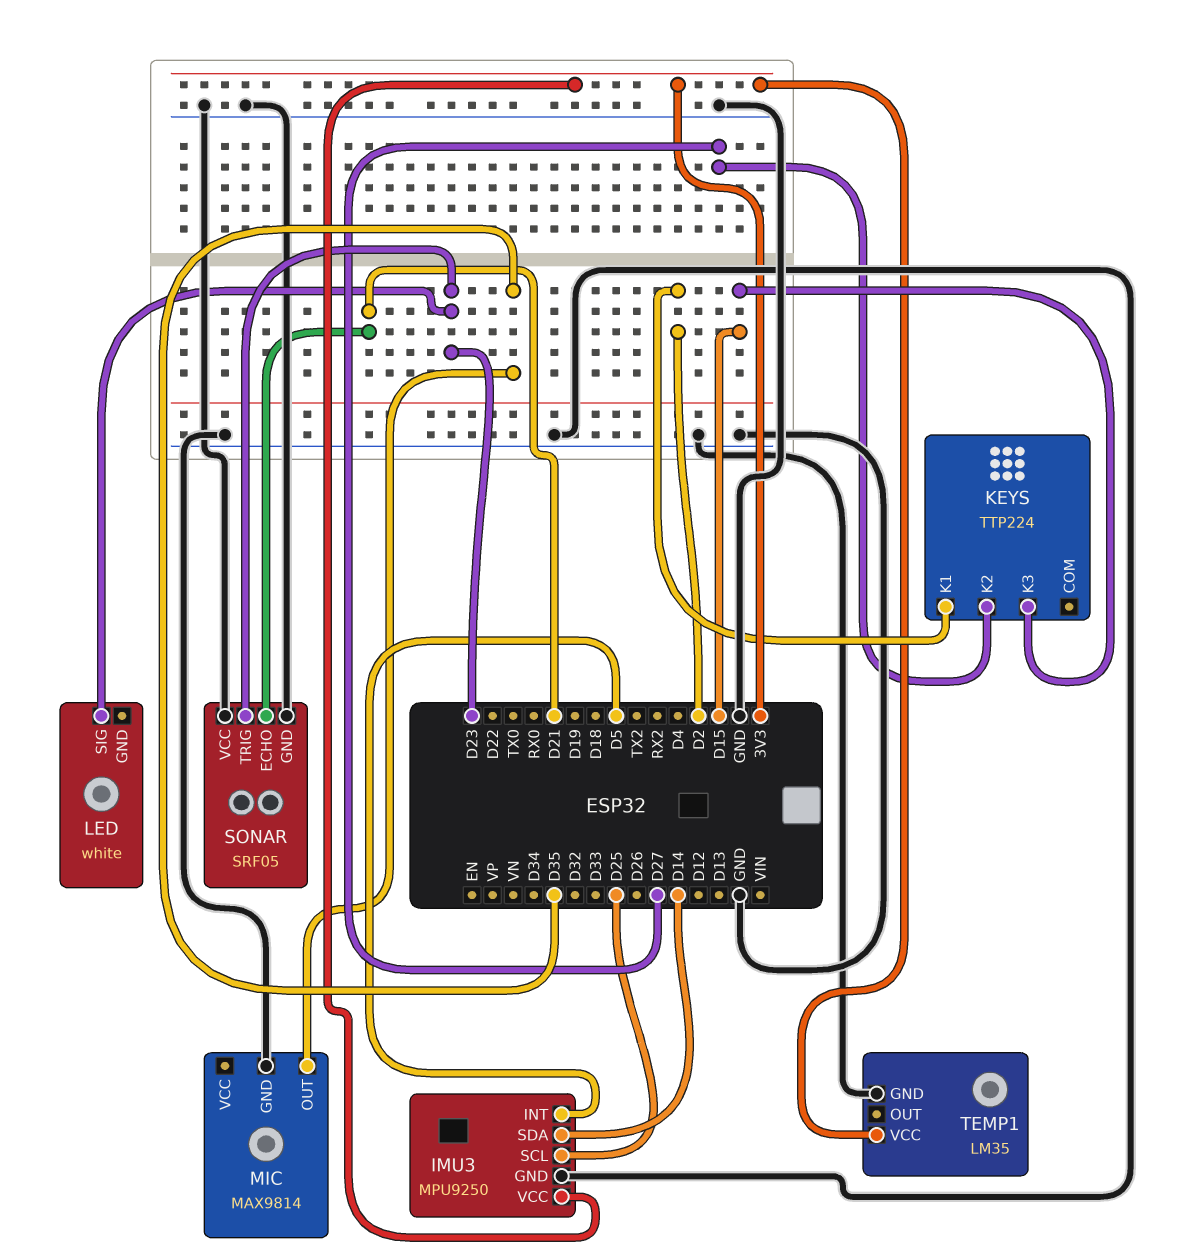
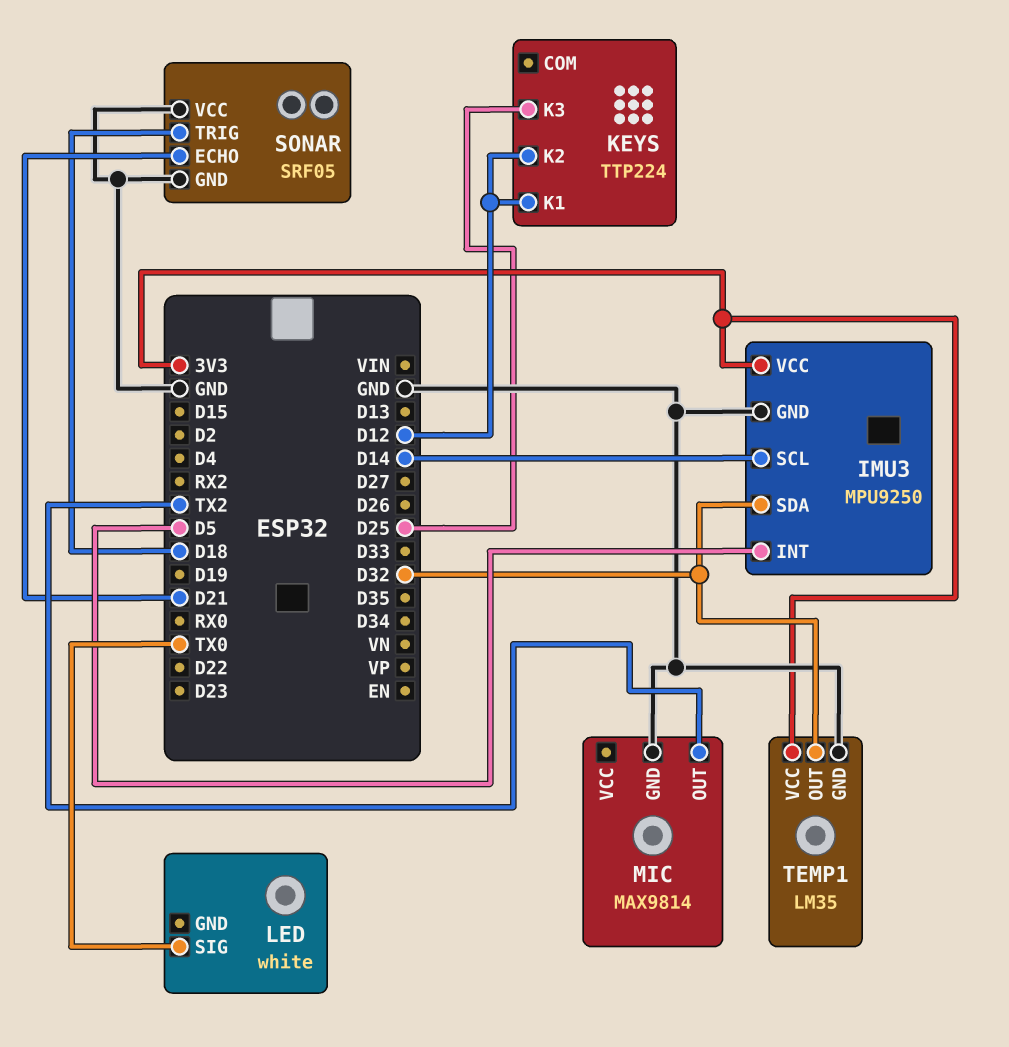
IMU3 pin SCL: D25 -> D14
IMU3 pin SDA: D14 -> D32
KEYS pin K1: D2 -> D12
KEYS pin K2: D27 -> D12
KEYS pin K3: D15 -> D25
LED pin SIG: D23 -> TX0
MIC pin OUT: D35 -> TX2
SONAR pin TRIG: D23 -> D18
TEMP1 pin OUT: none -> D32

